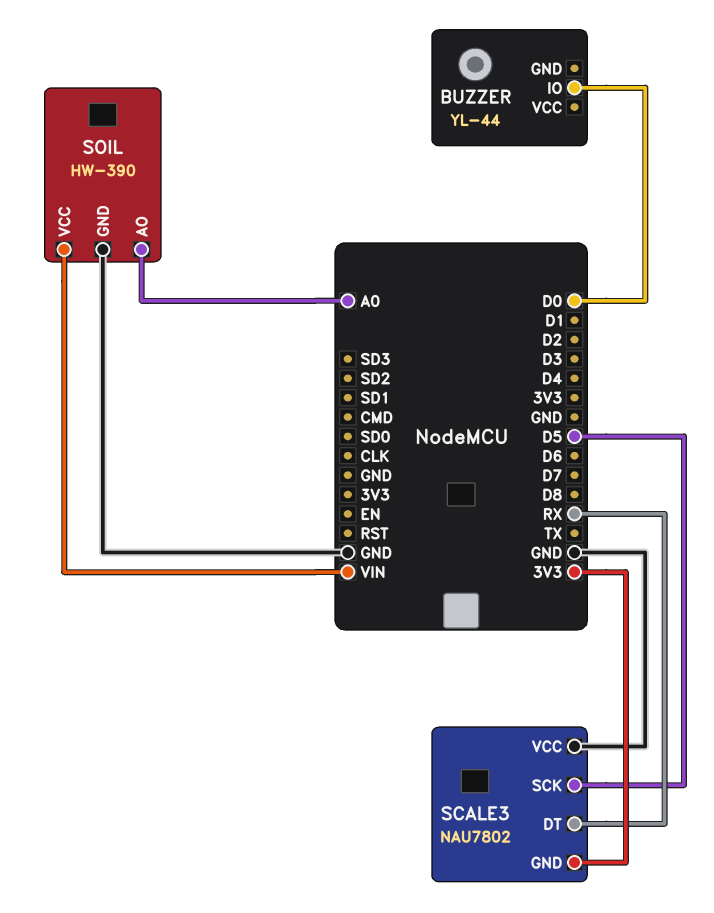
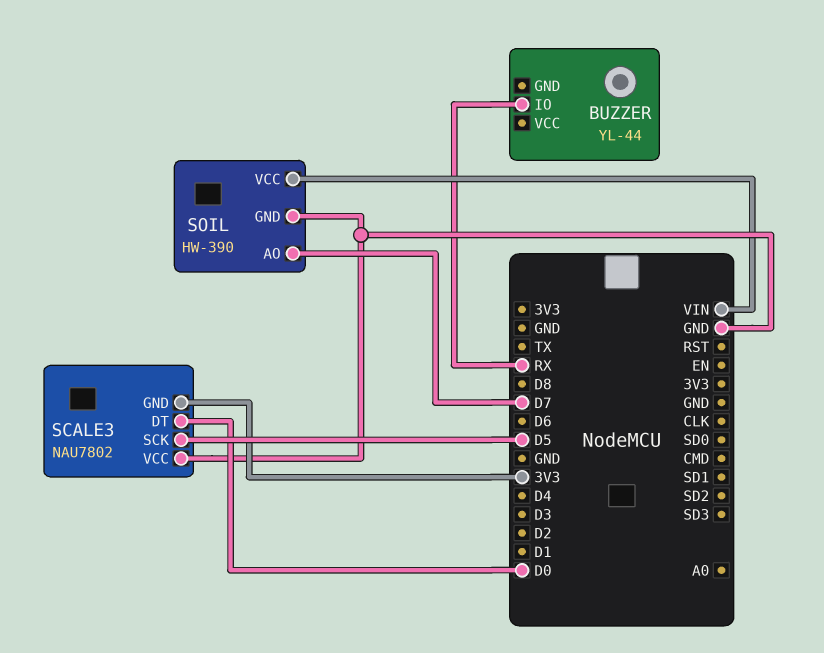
BUZZER pin IO: D0 -> RX
SCALE3 pin DT: RX -> D0
SOIL pin AO: A0 -> D7

